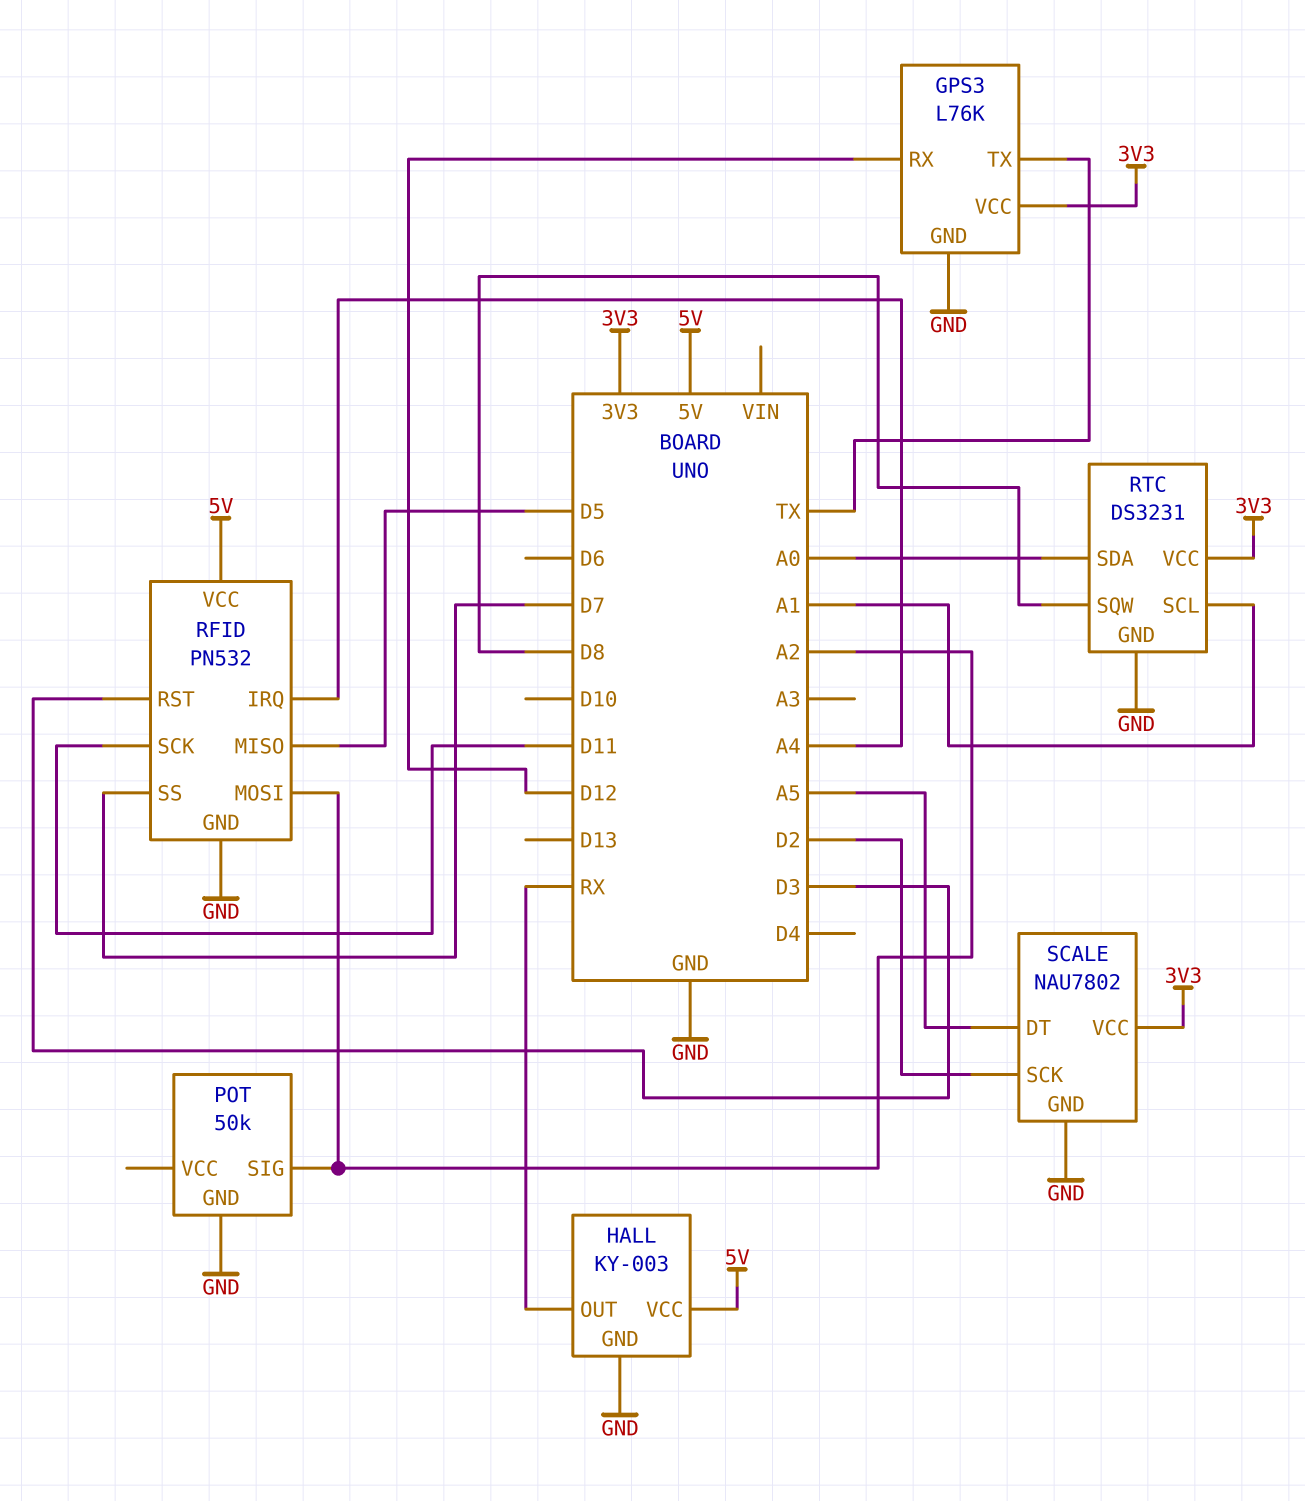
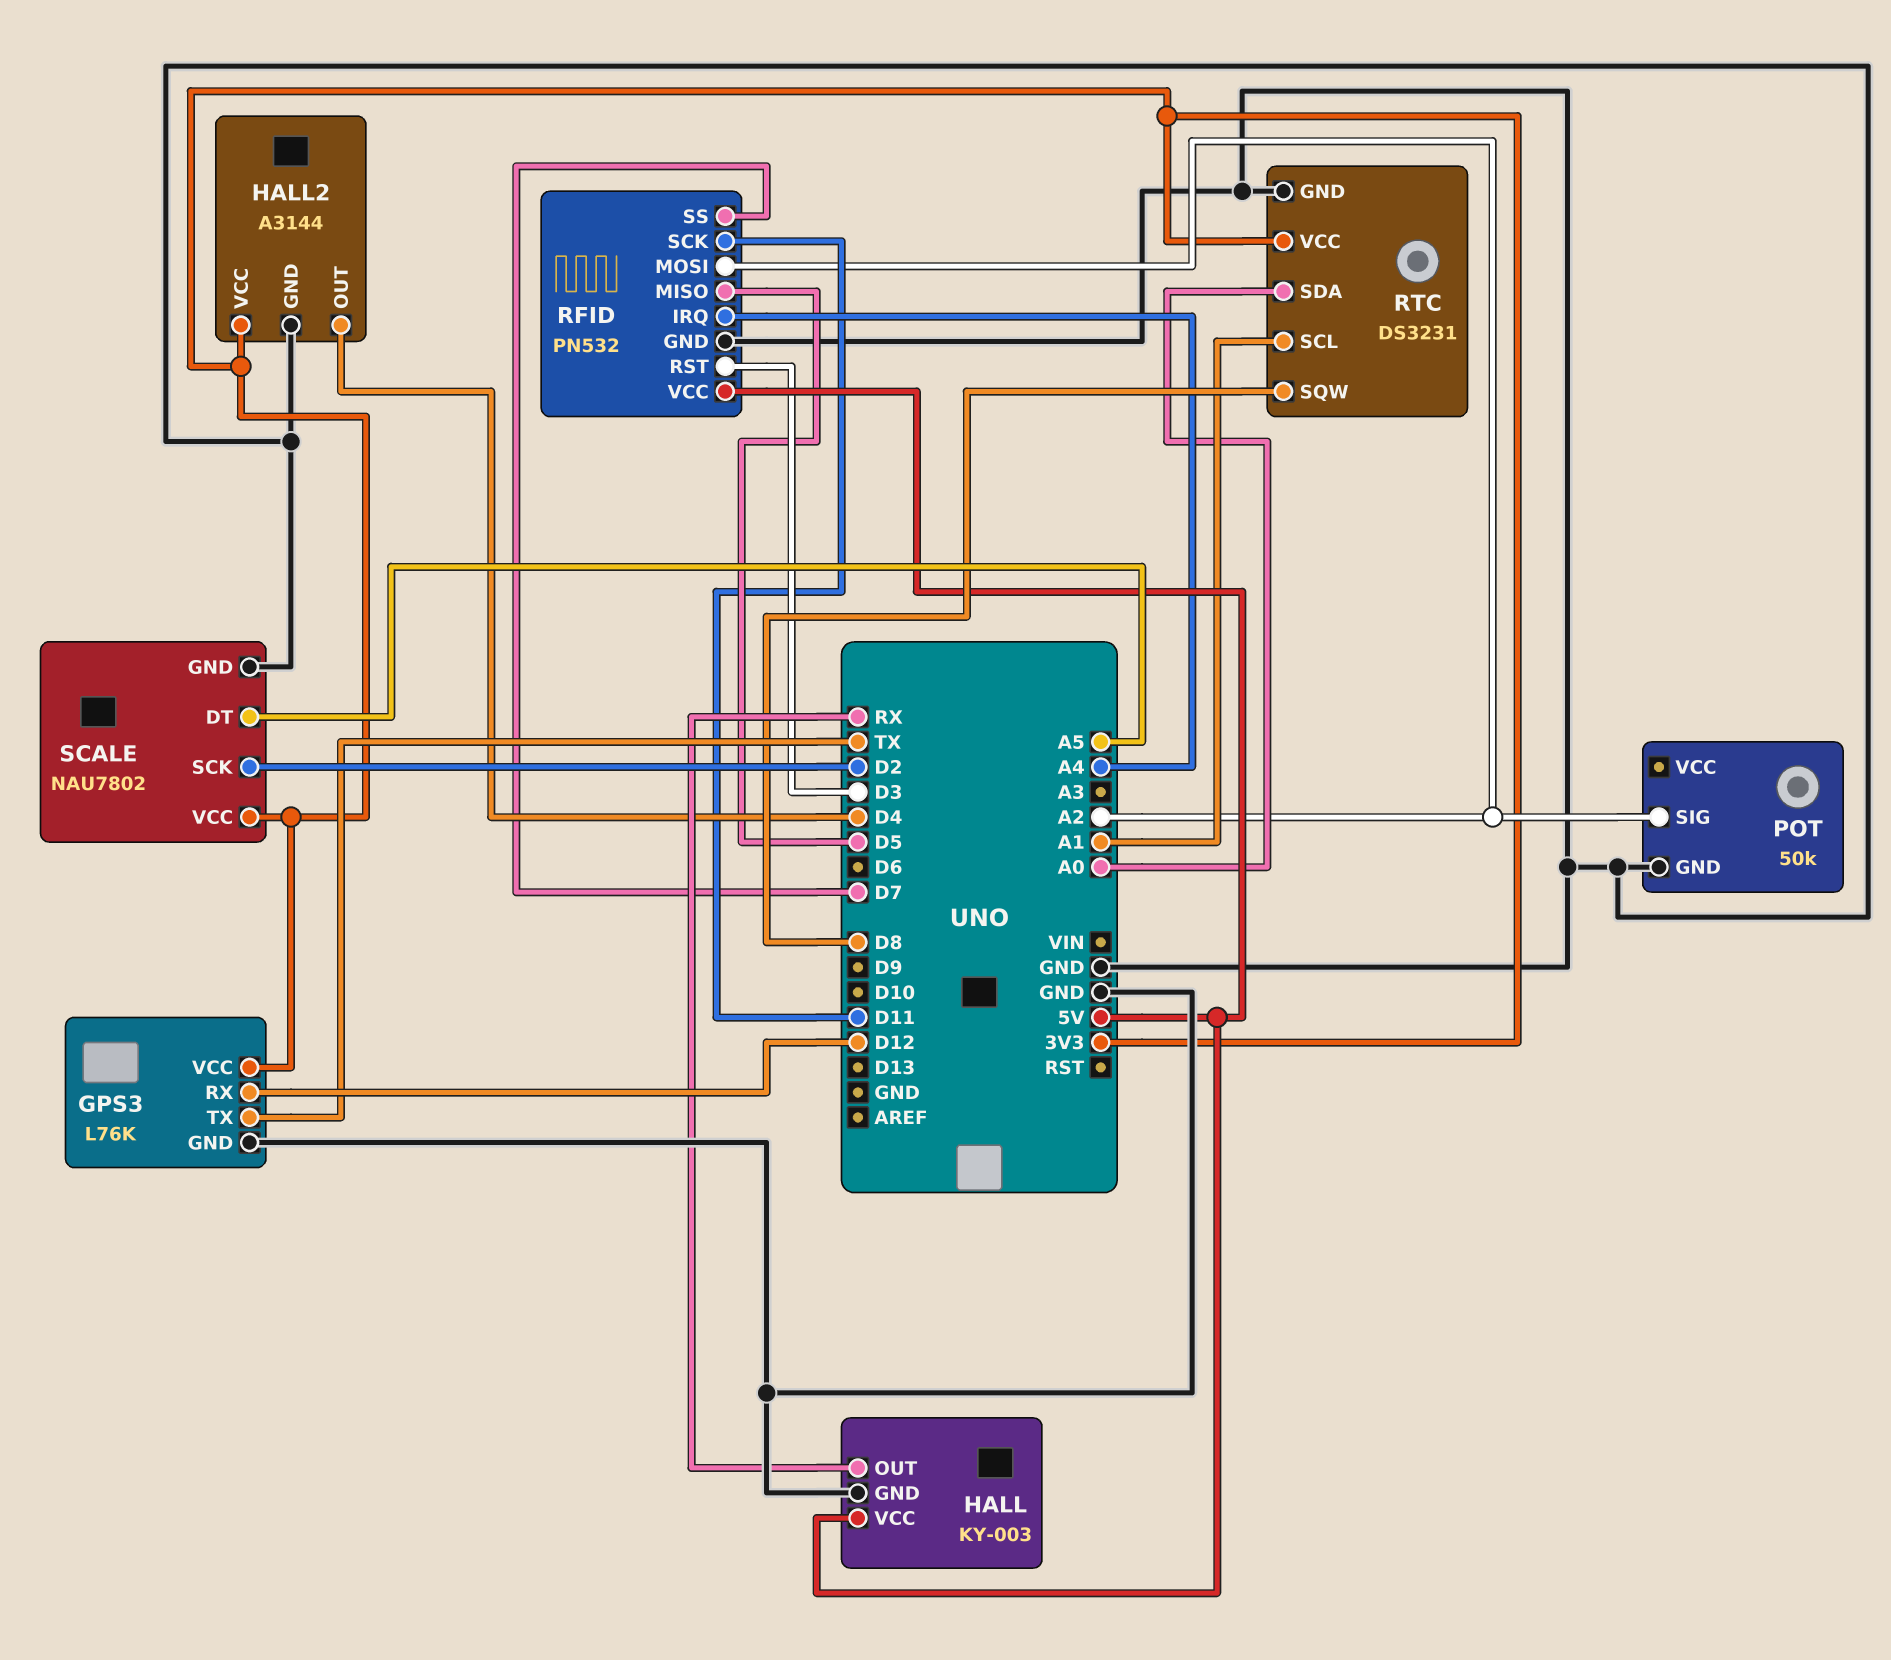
HALL2: none -> A3144
HALL2 pin GND: none -> GND
HALL2 pin OUT: none -> D4
HALL2 pin VCC: none -> 3V3

